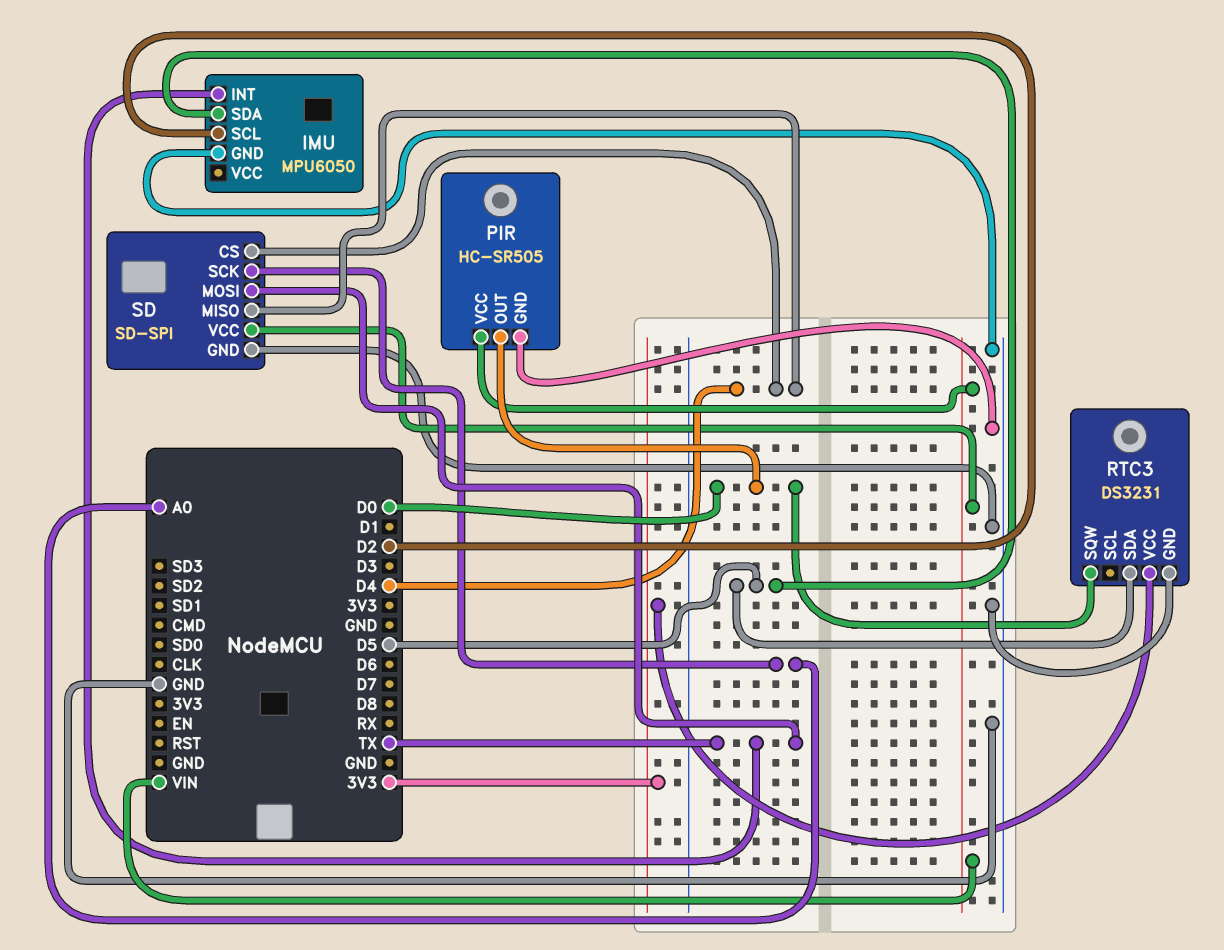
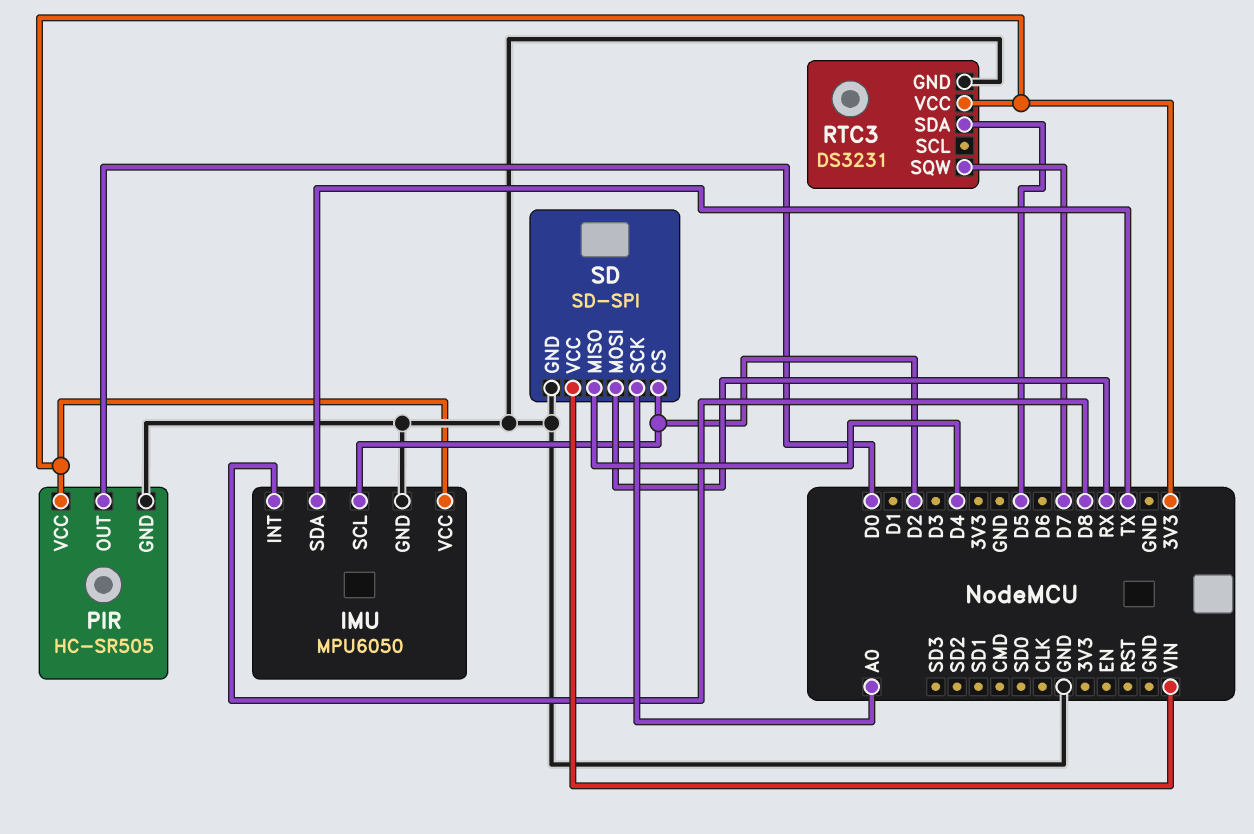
IMU pin INT: TX -> D8
IMU pin SDA: D5 -> TX
IMU pin VCC: none -> 3V3
PIR pin VCC: VIN -> 3V3
RTC3 pin SQW: D0 -> D7
SD pin CS: D4 -> D2
SD pin MOSI: TX -> RX

